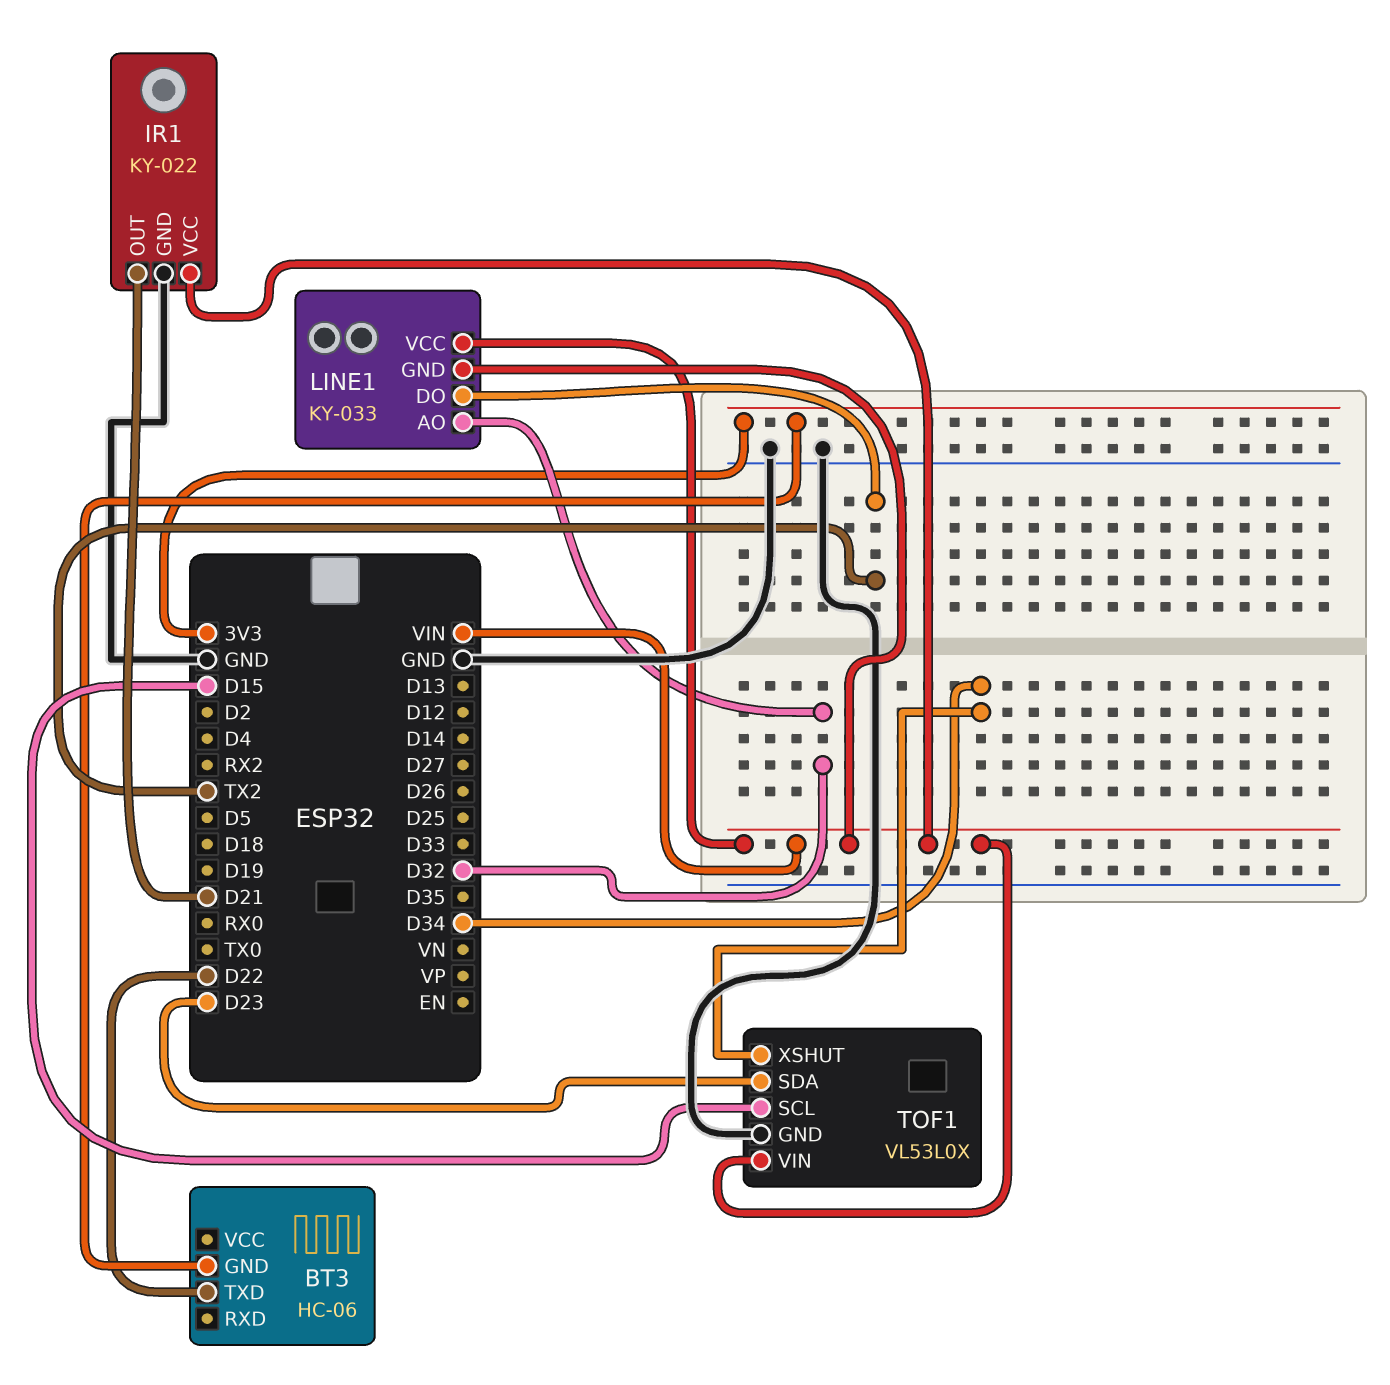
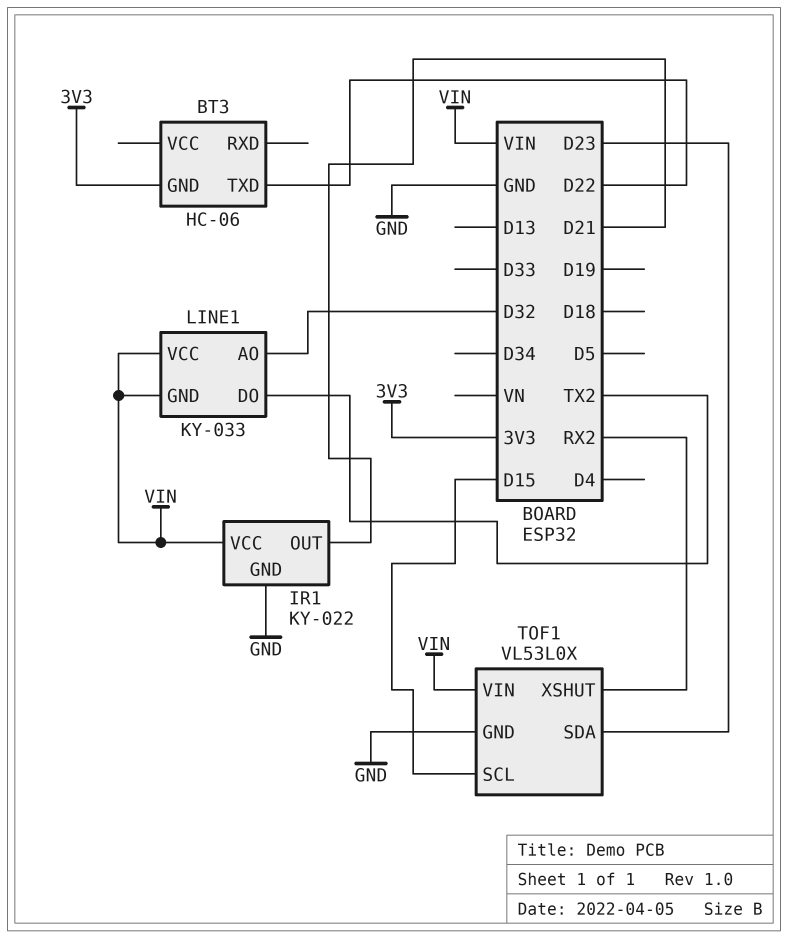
TOF1 pin XSHUT: D34 -> RX2

